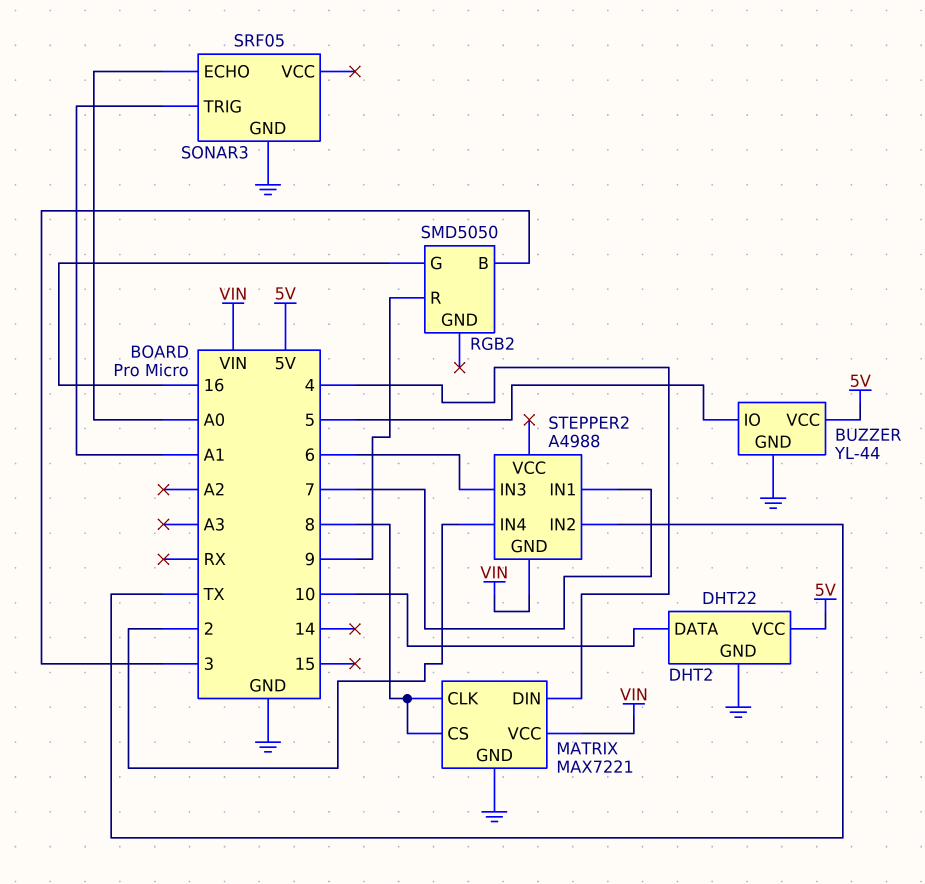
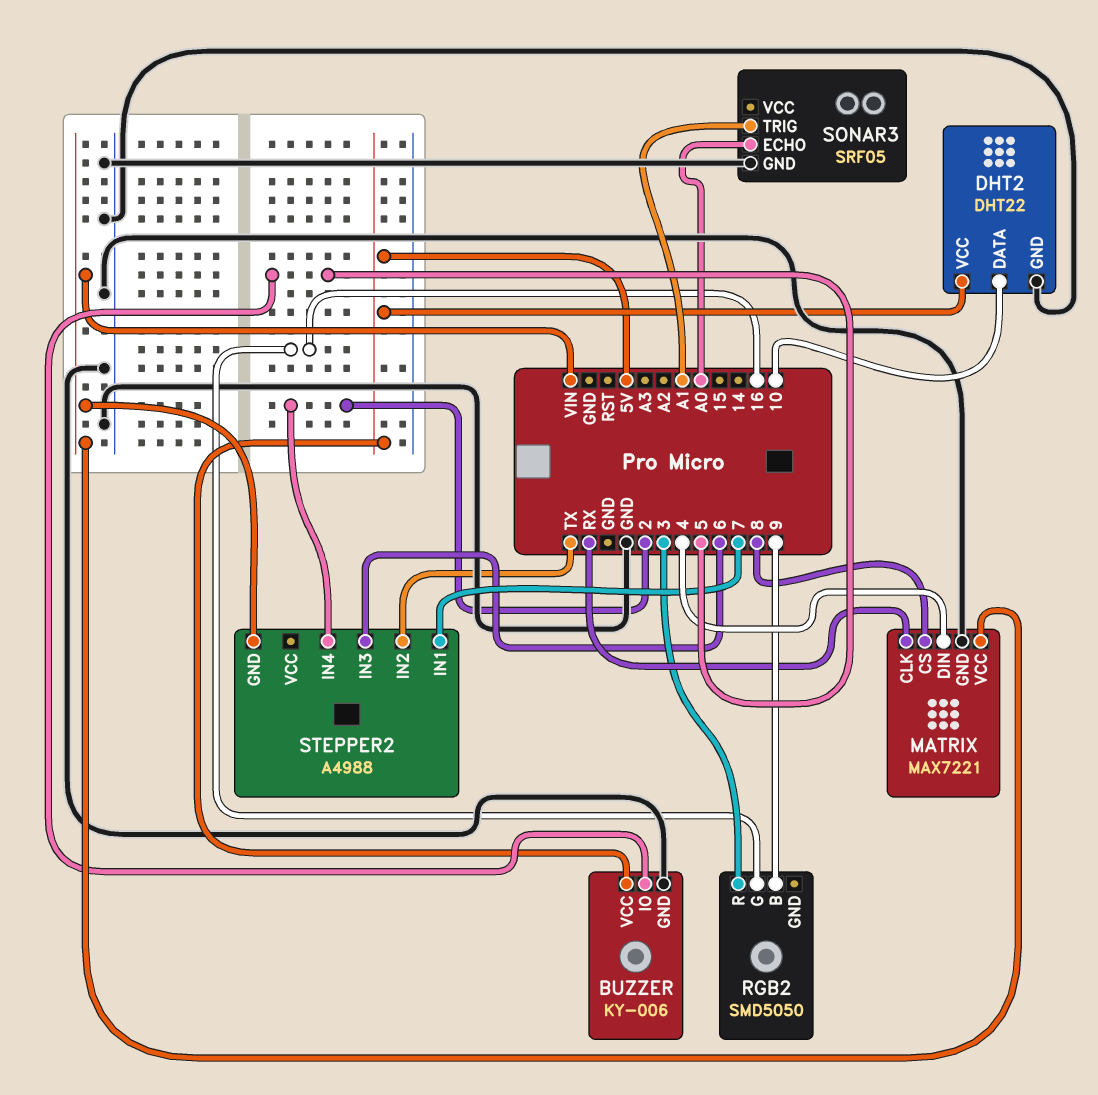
BUZZER: YL-44 -> KY-006
MATRIX pin CLK: 8 -> RX
RGB2 pin B: 3 -> 9
RGB2 pin R: 9 -> 3

